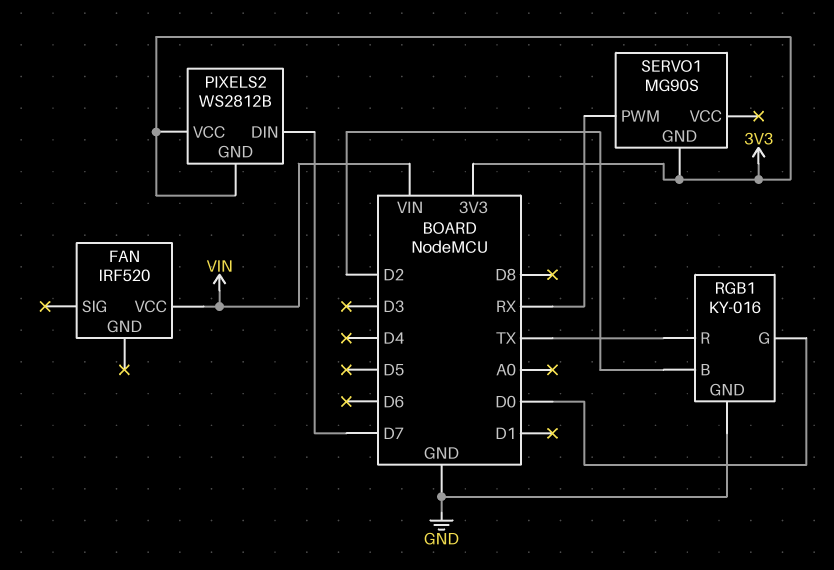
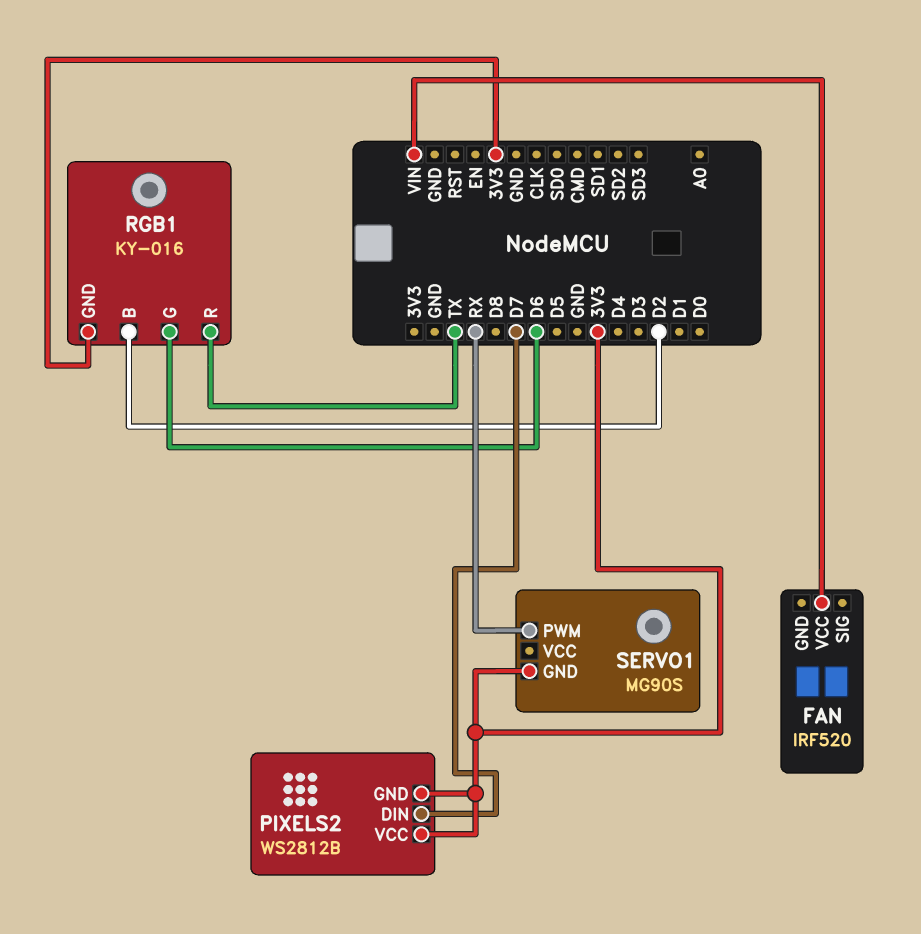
RGB1 pin G: D0 -> D6
RGB1 pin GND: GND -> 3V3

